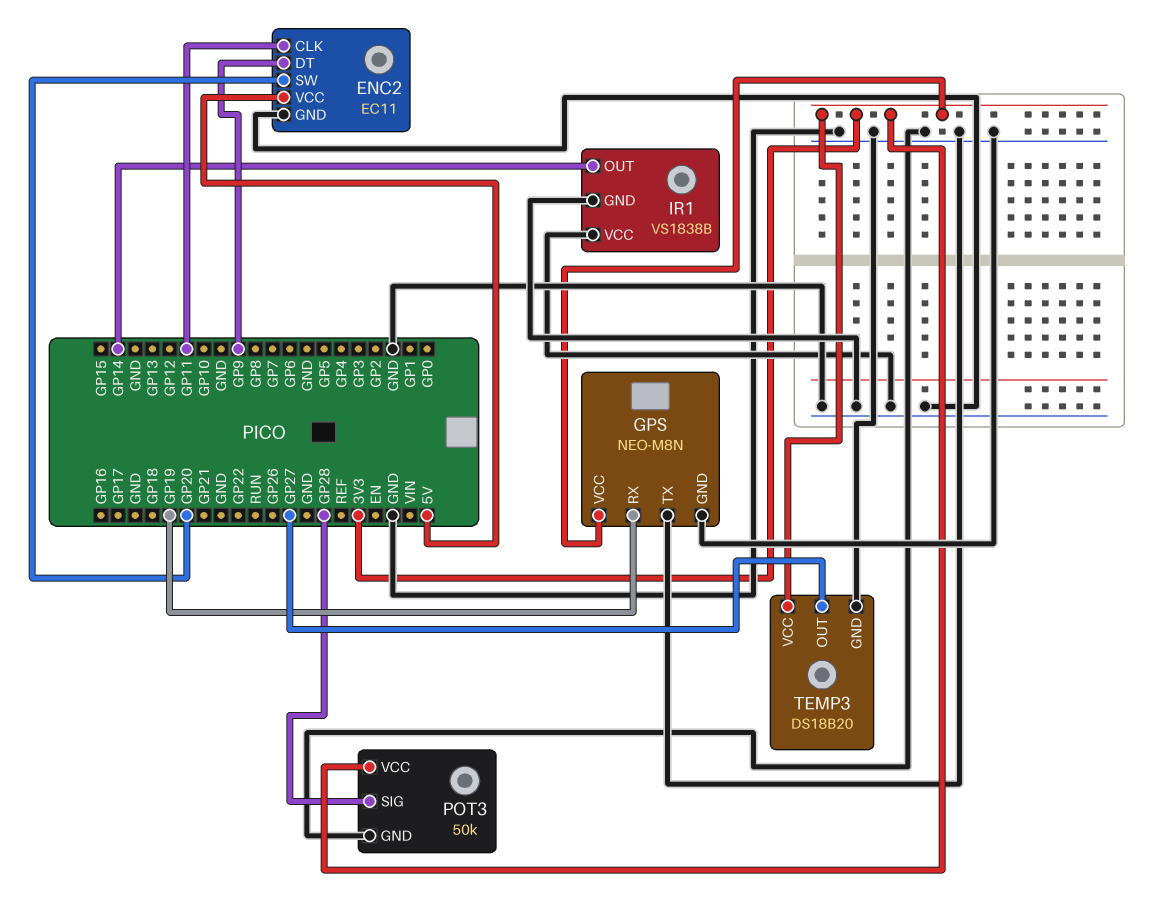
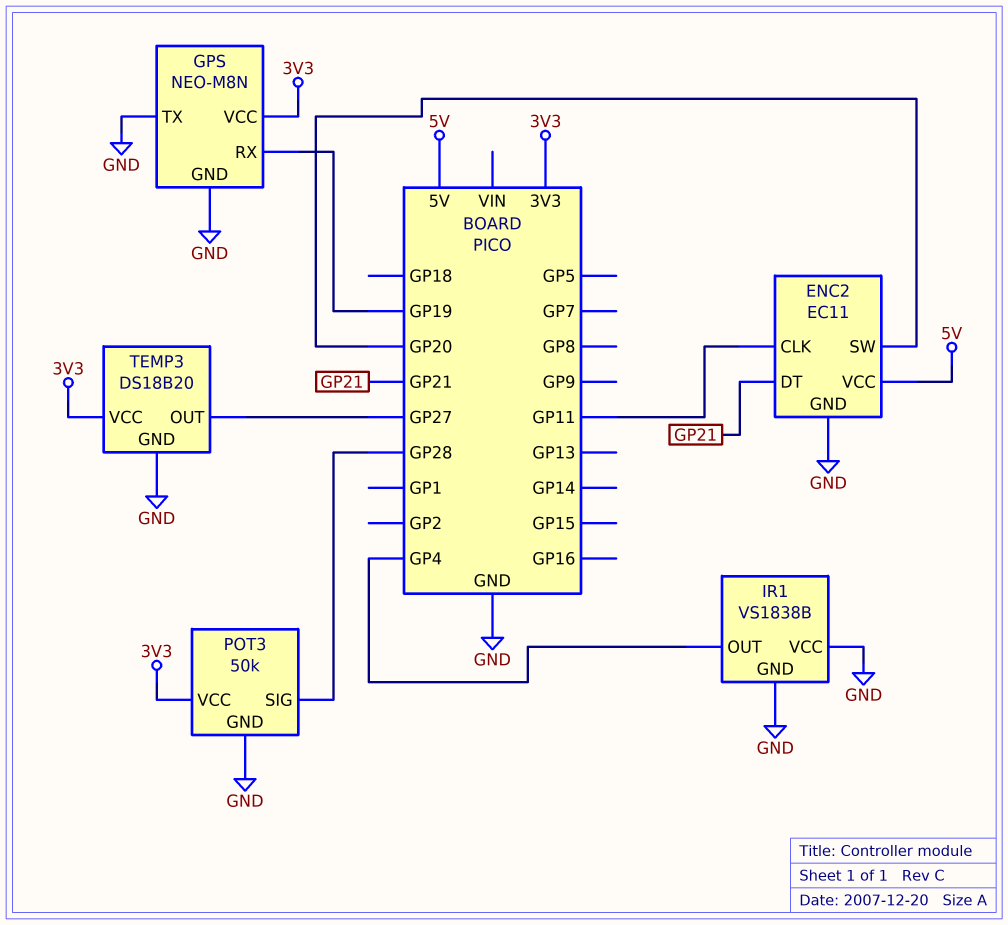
ENC2 pin DT: GP9 -> GP21
IR1 pin OUT: GP14 -> GP4

